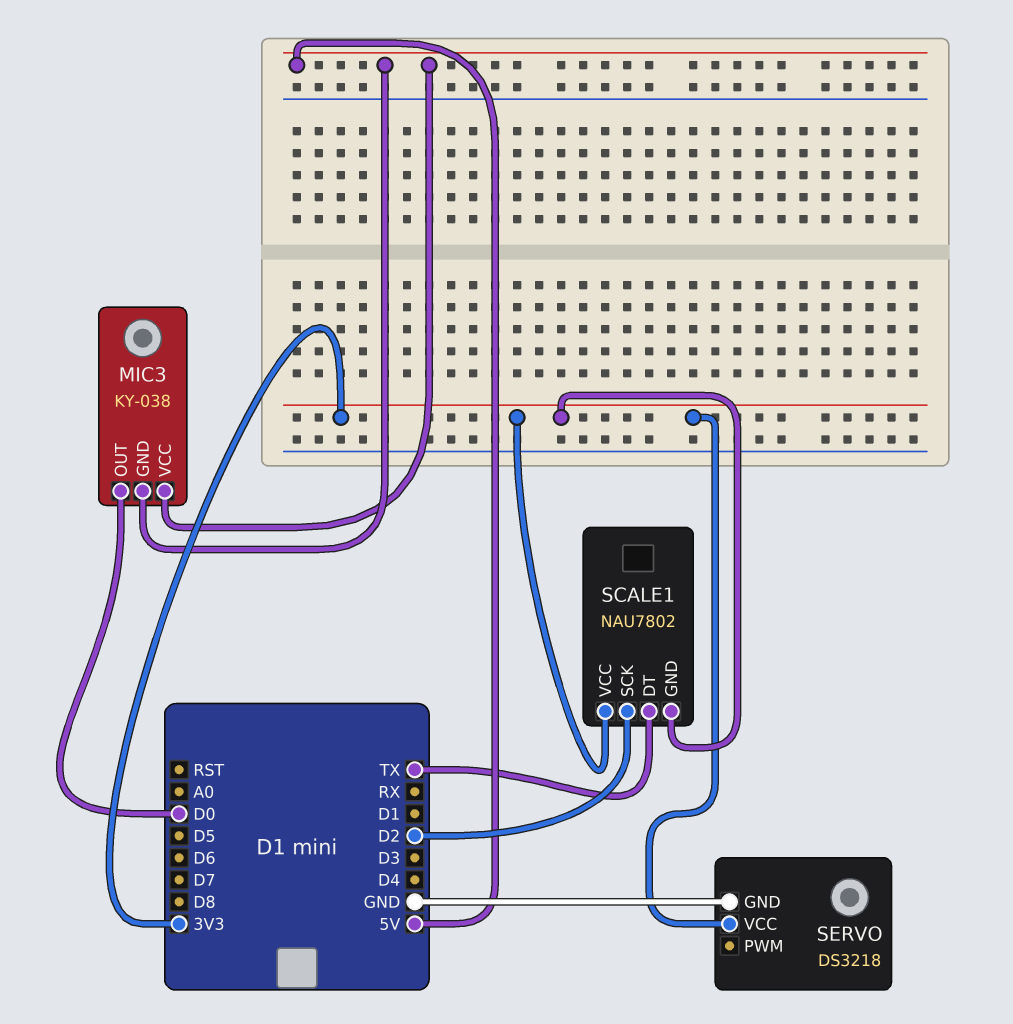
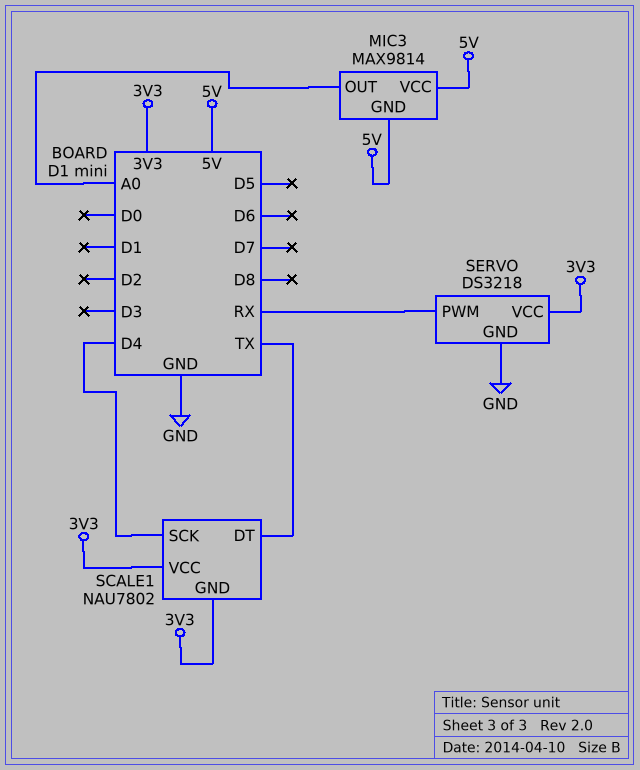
MIC3: KY-038 -> MAX9814
MIC3 pin OUT: D0 -> A0
SCALE1 pin SCK: D2 -> D4
SERVO pin PWM: none -> RX

